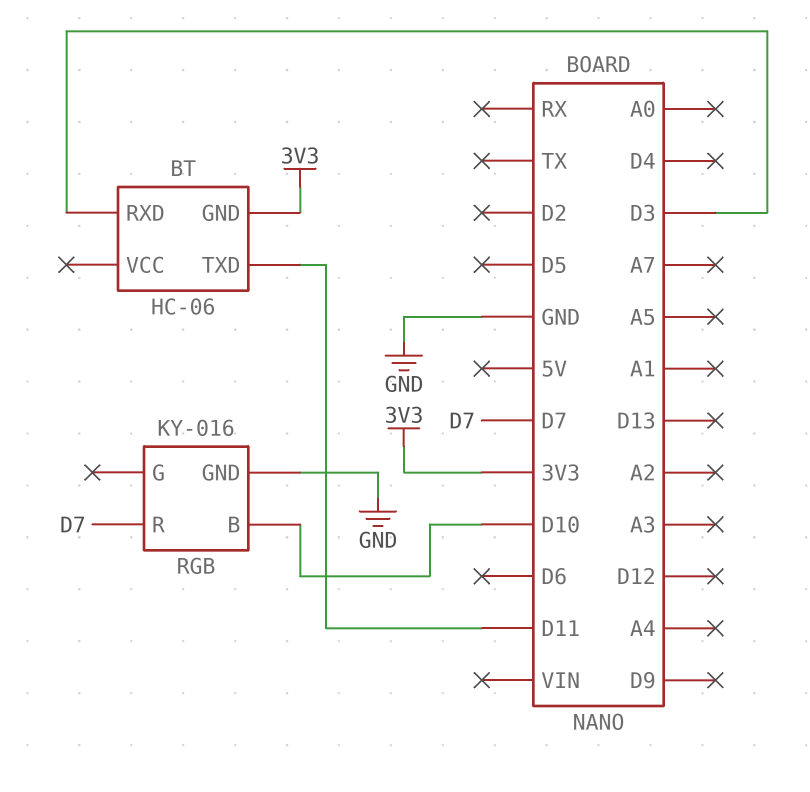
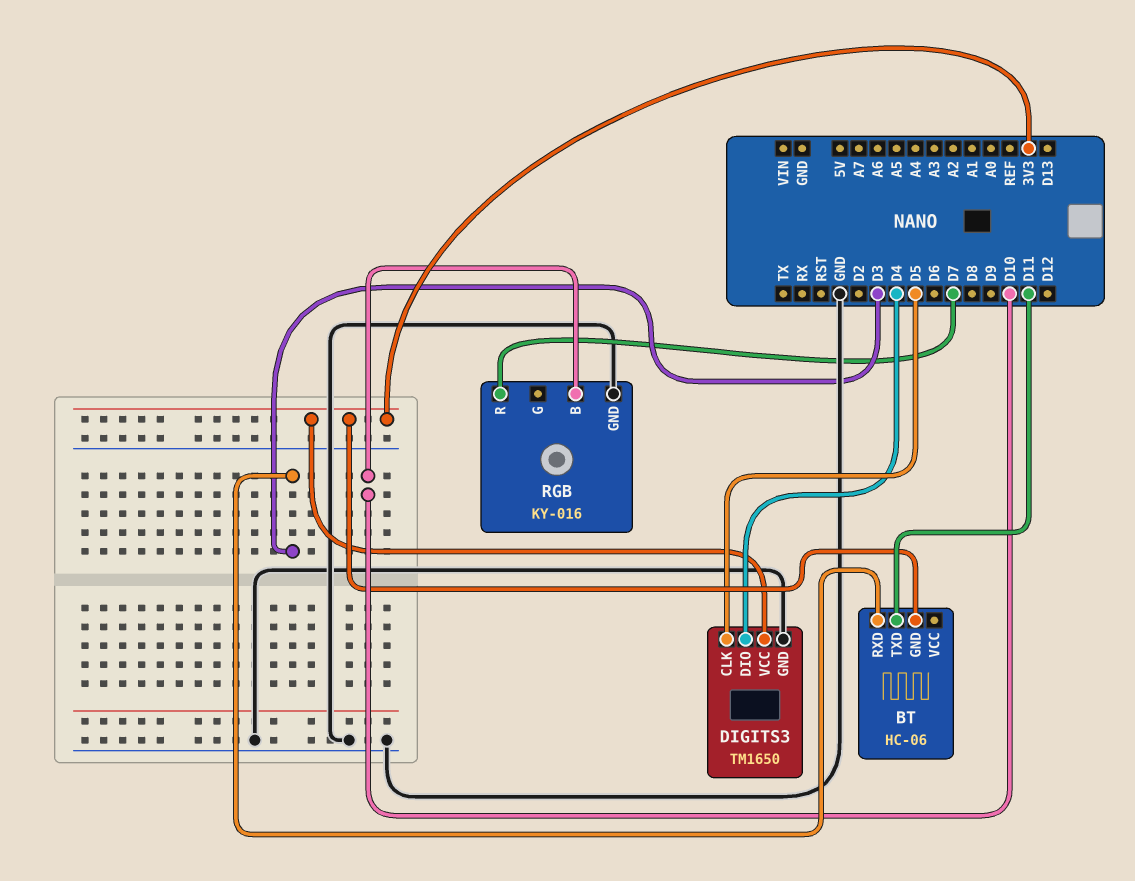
DIGITS3: none -> TM1650
DIGITS3 pin CLK: none -> D5
DIGITS3 pin DIO: none -> D4
DIGITS3 pin GND: none -> GND
DIGITS3 pin VCC: none -> 3V3

